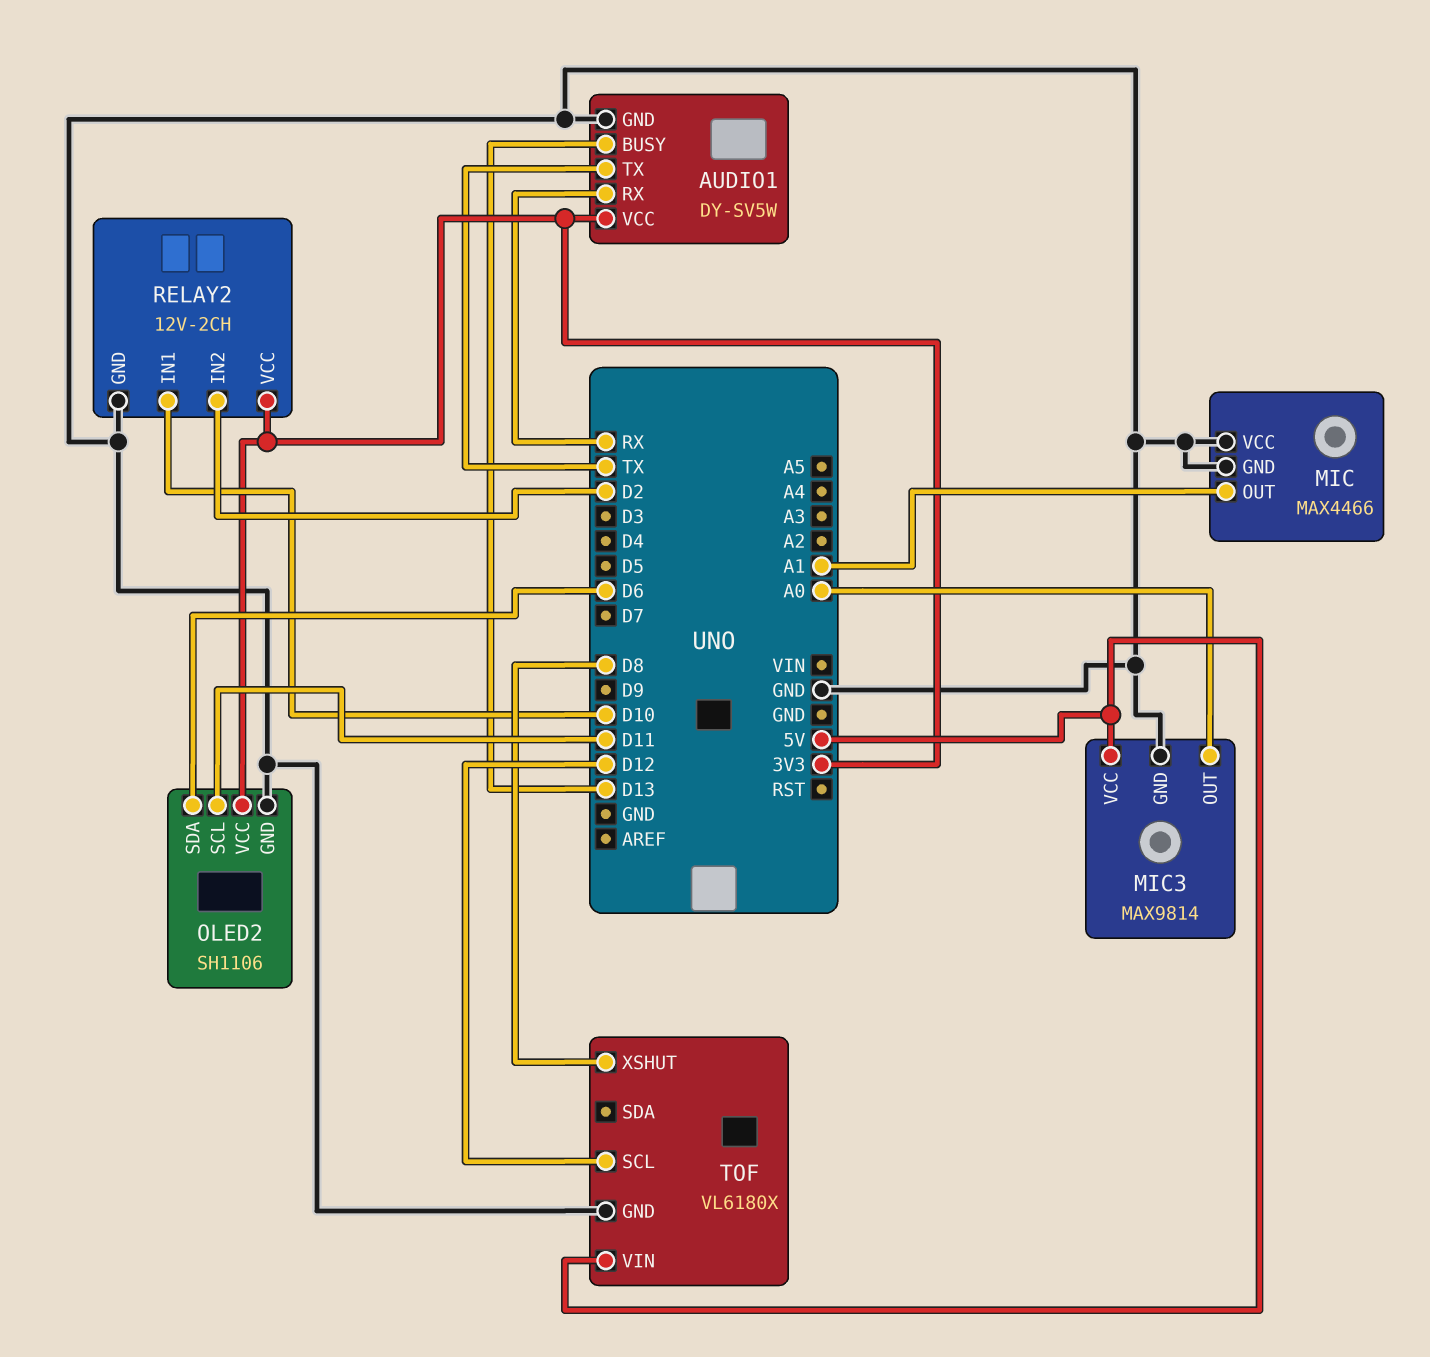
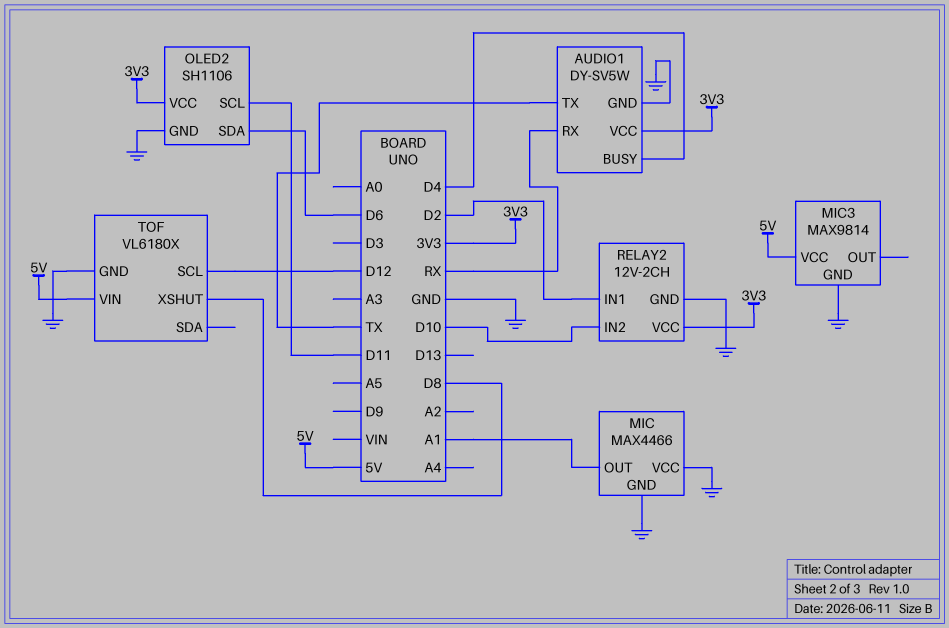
AUDIO1 pin BUSY: D13 -> D4
MIC3 pin OUT: A0 -> none
RELAY2 pin IN1: D10 -> D2
RELAY2 pin IN2: D2 -> D10

